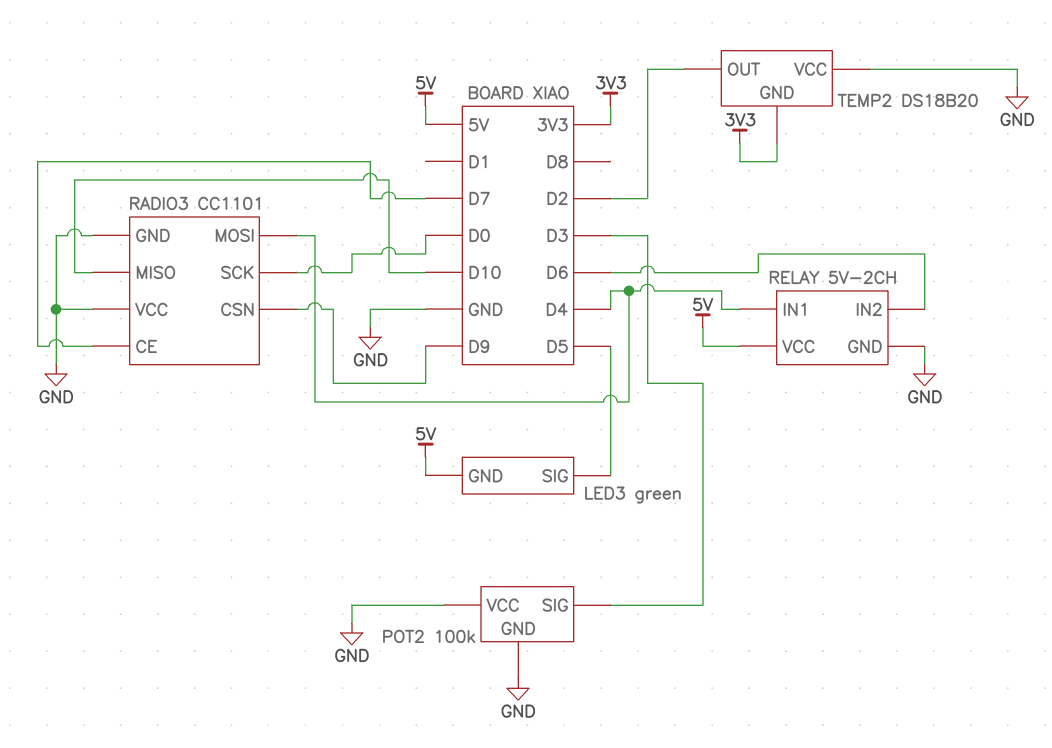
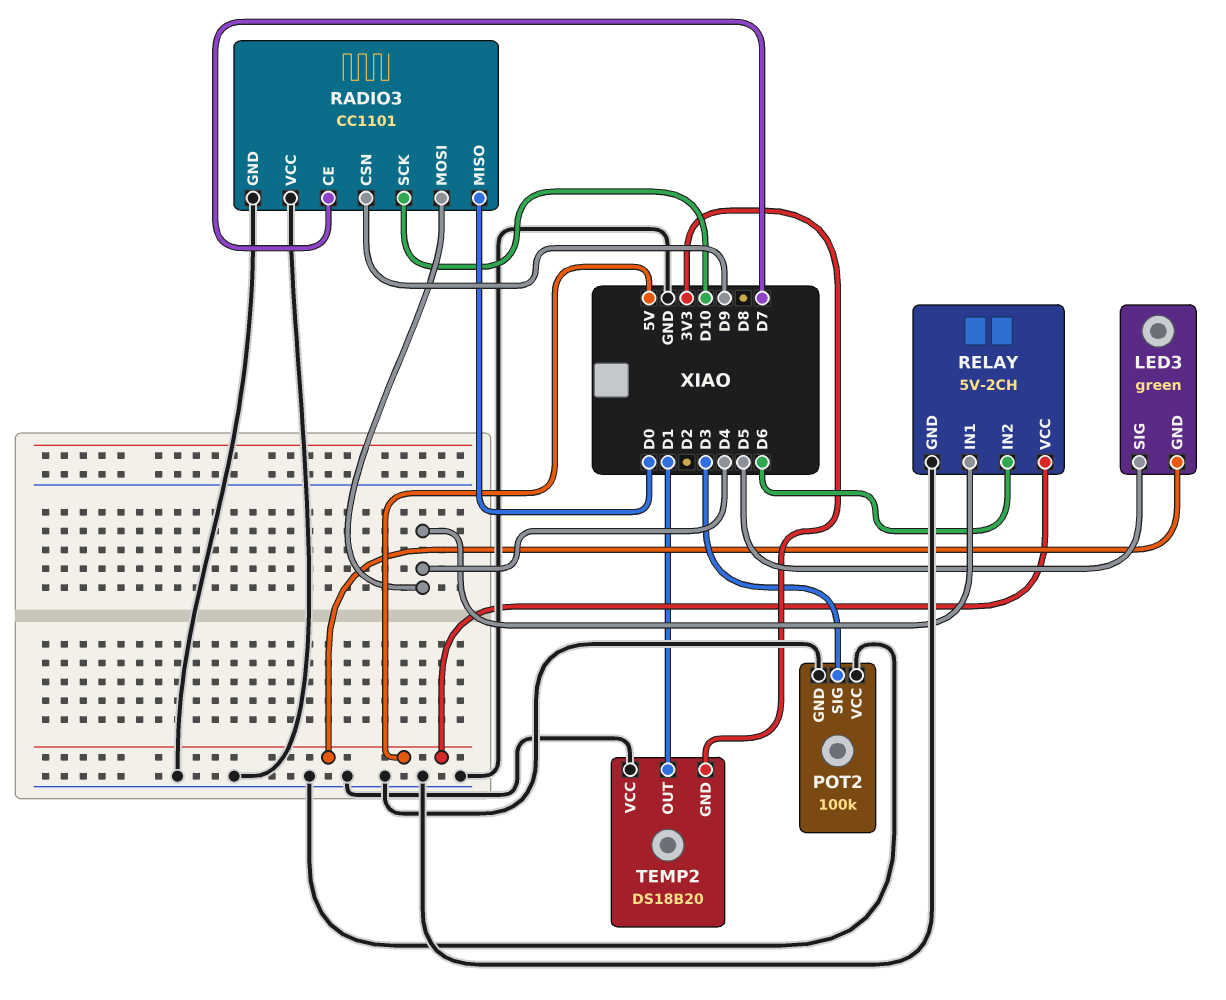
RADIO3 pin MISO: D10 -> D0
RADIO3 pin SCK: D0 -> D10
TEMP2 pin OUT: D2 -> D1

